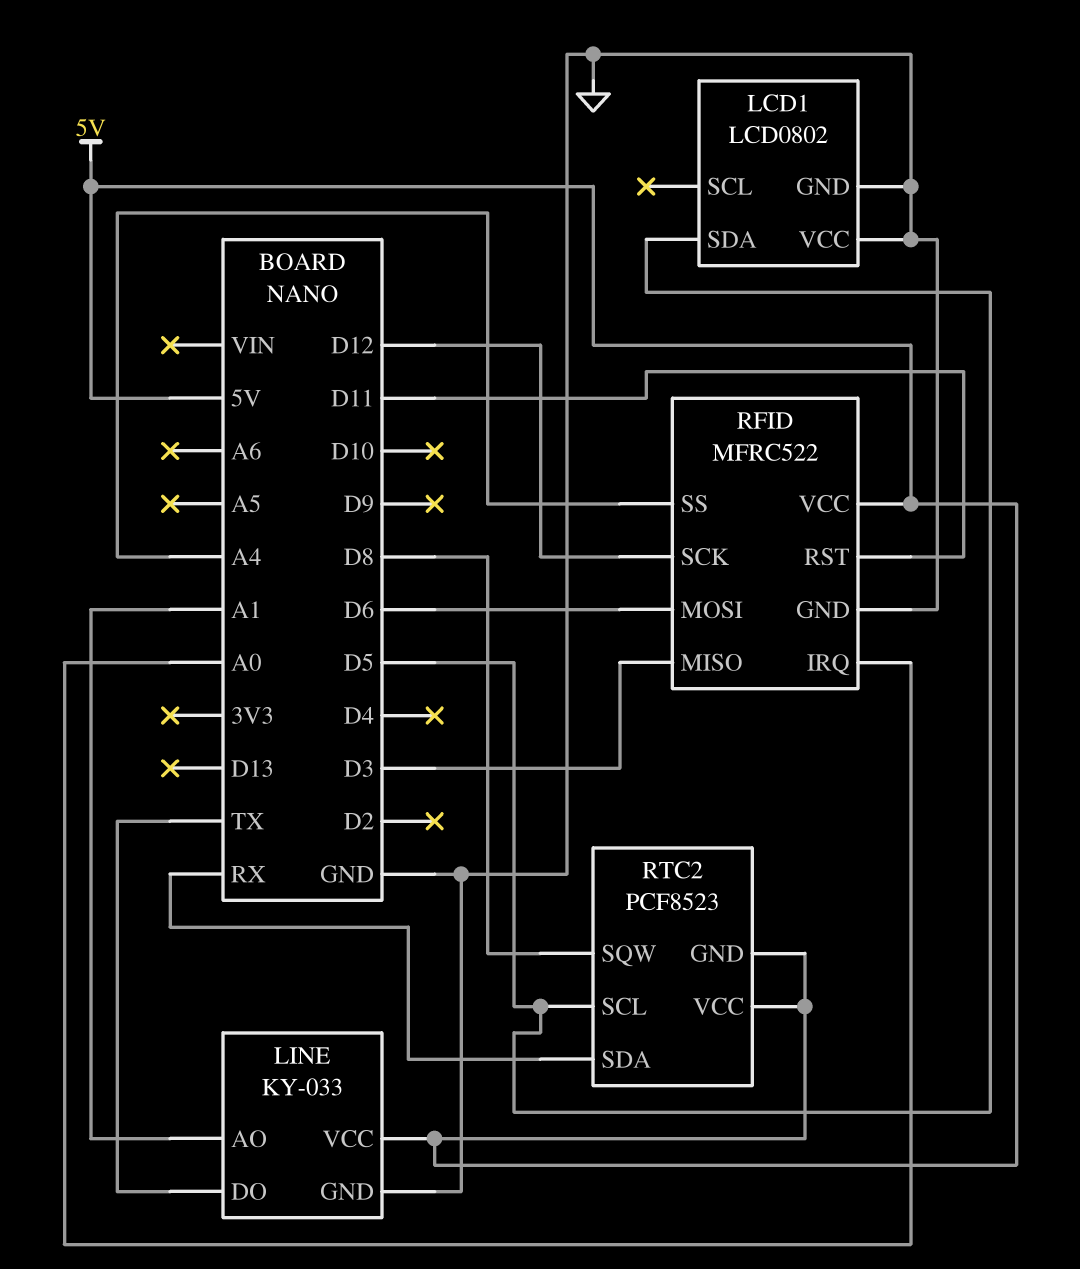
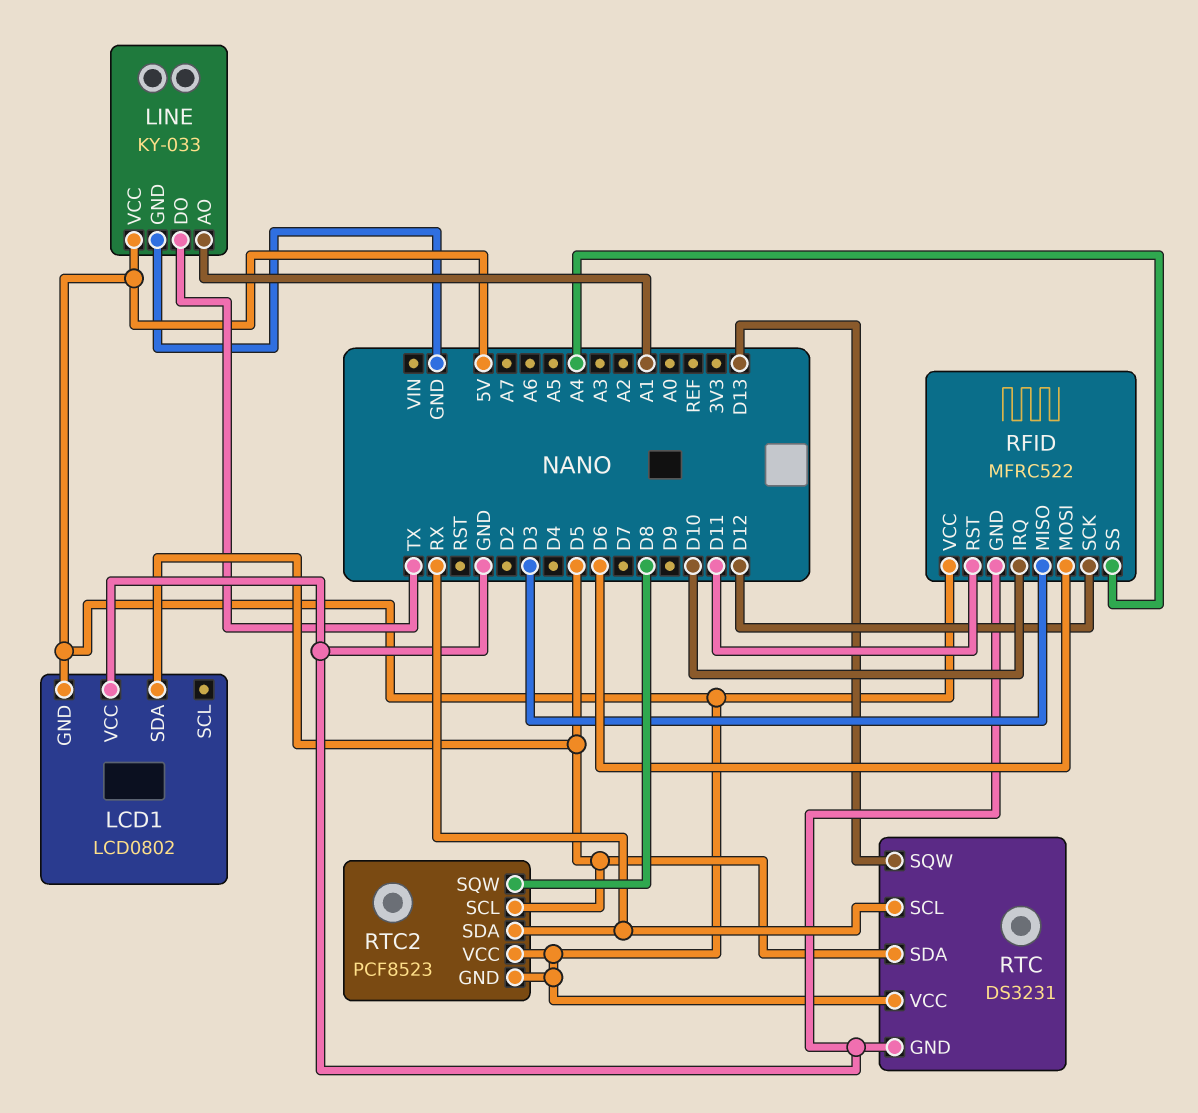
LCD1 pin GND: GND -> 5V
RFID pin IRQ: A0 -> D10
RTC: none -> DS3231
RTC pin GND: none -> GND
RTC pin SCL: none -> RX
RTC pin SDA: none -> D5
RTC pin SQW: none -> D13
RTC pin VCC: none -> 5V

